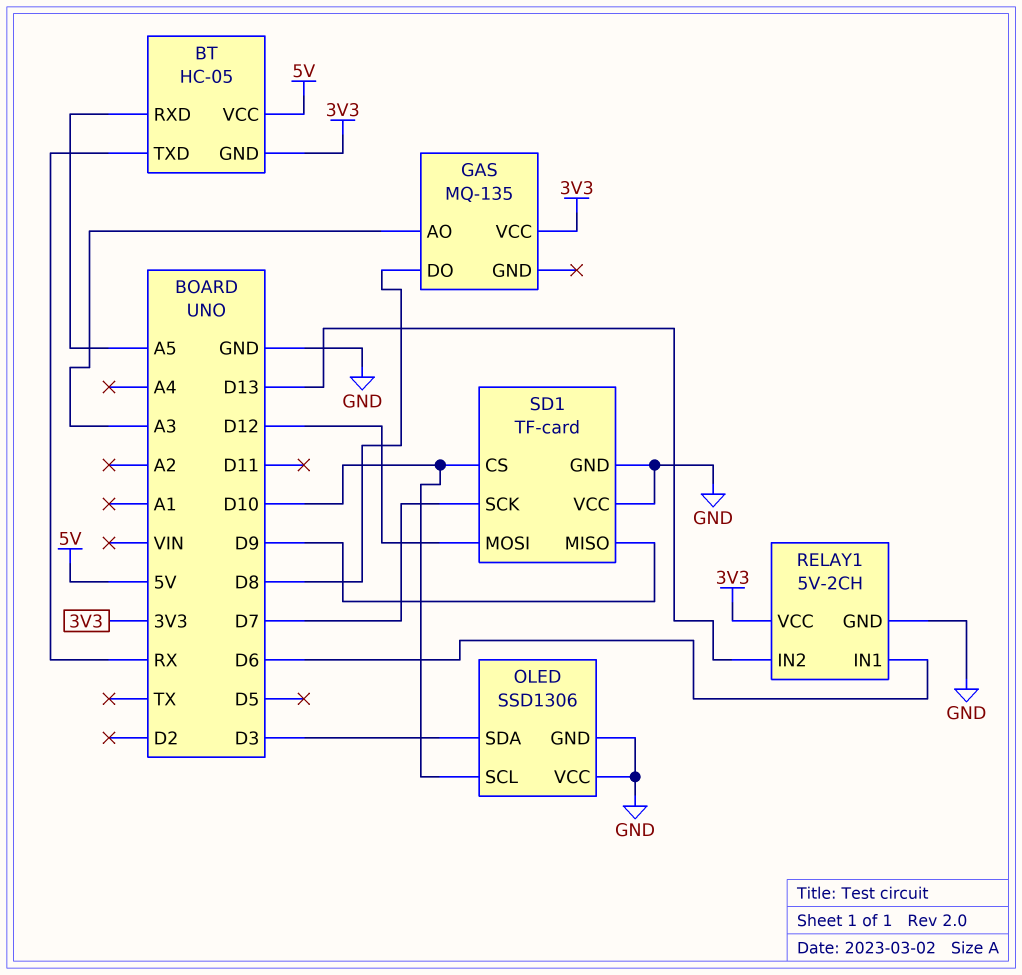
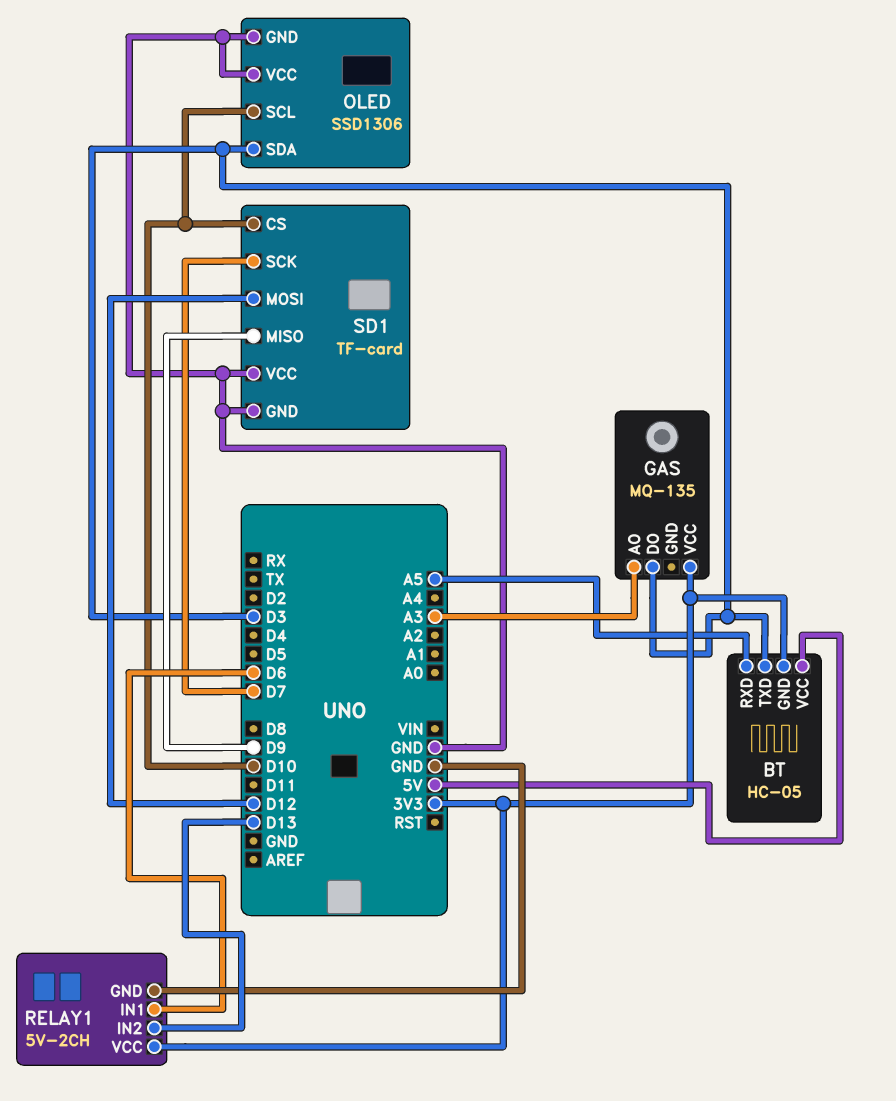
BT pin TXD: RX -> D3
GAS pin DO: D8 -> D3

